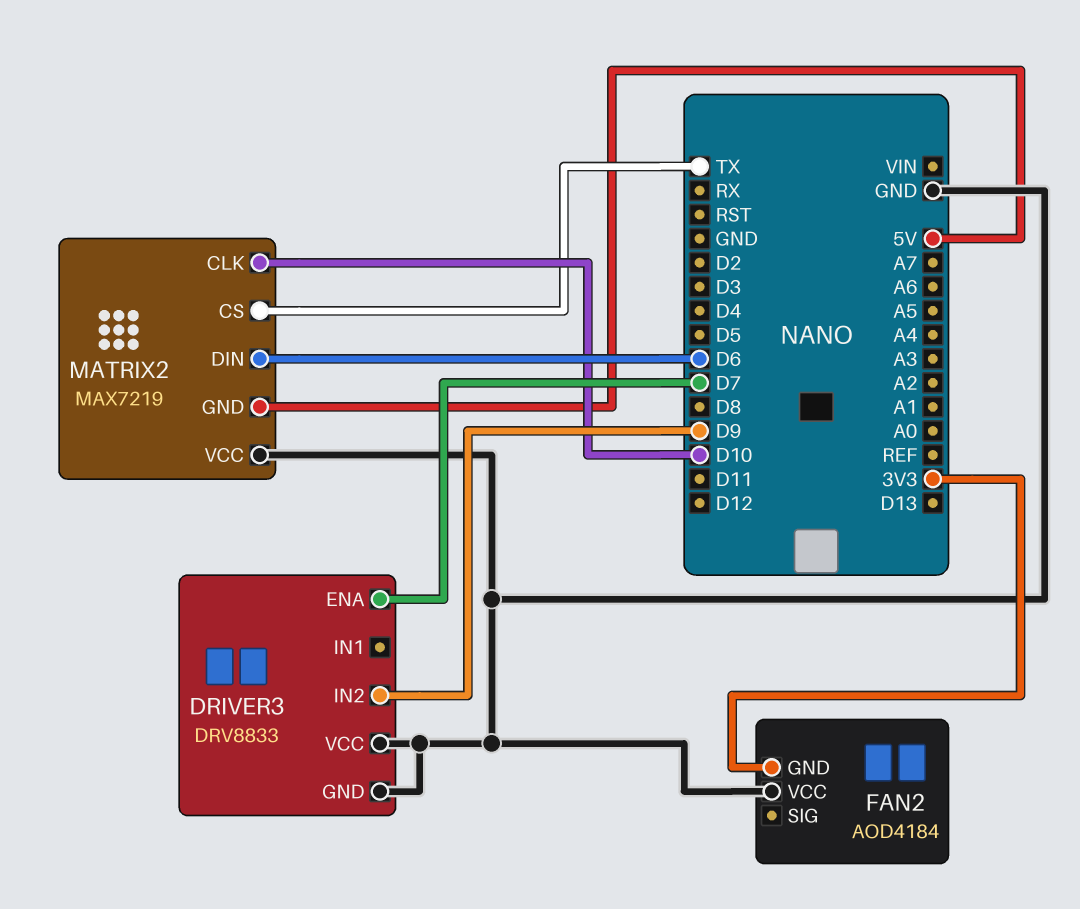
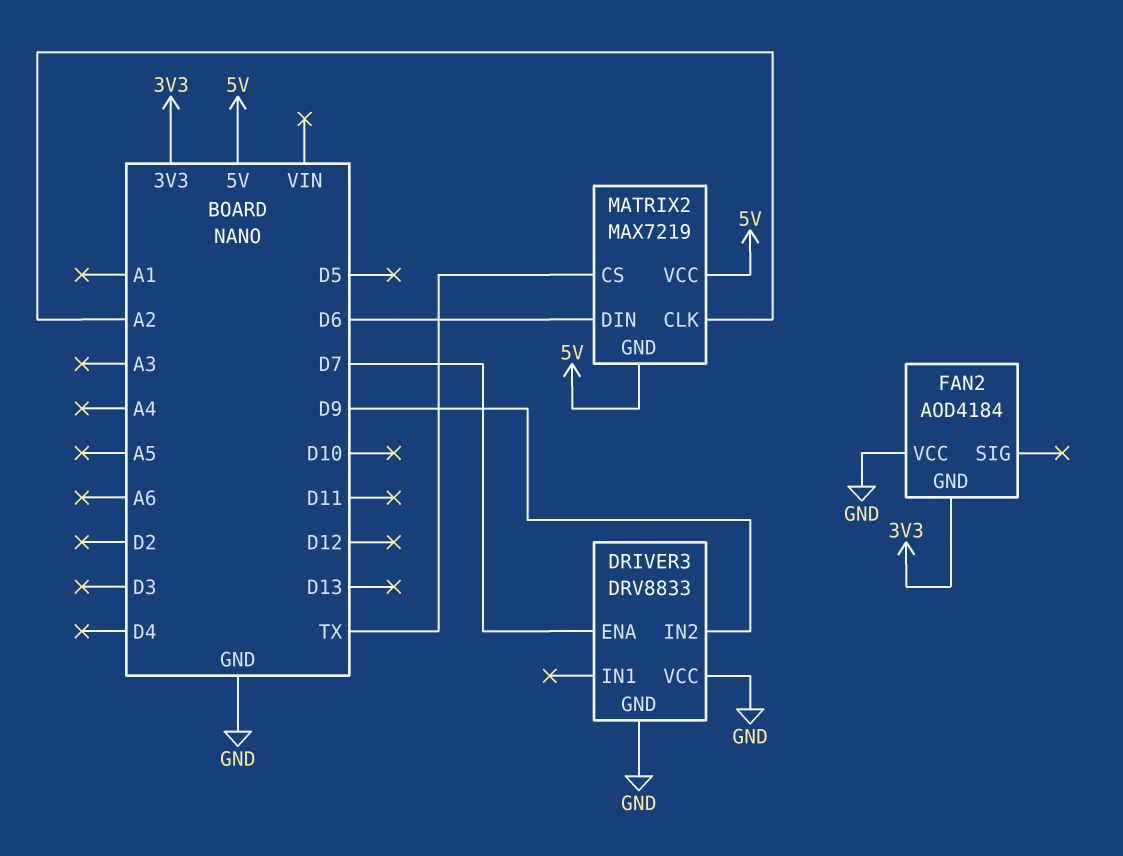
MATRIX2 pin CLK: D10 -> A2
MATRIX2 pin VCC: GND -> 5V

